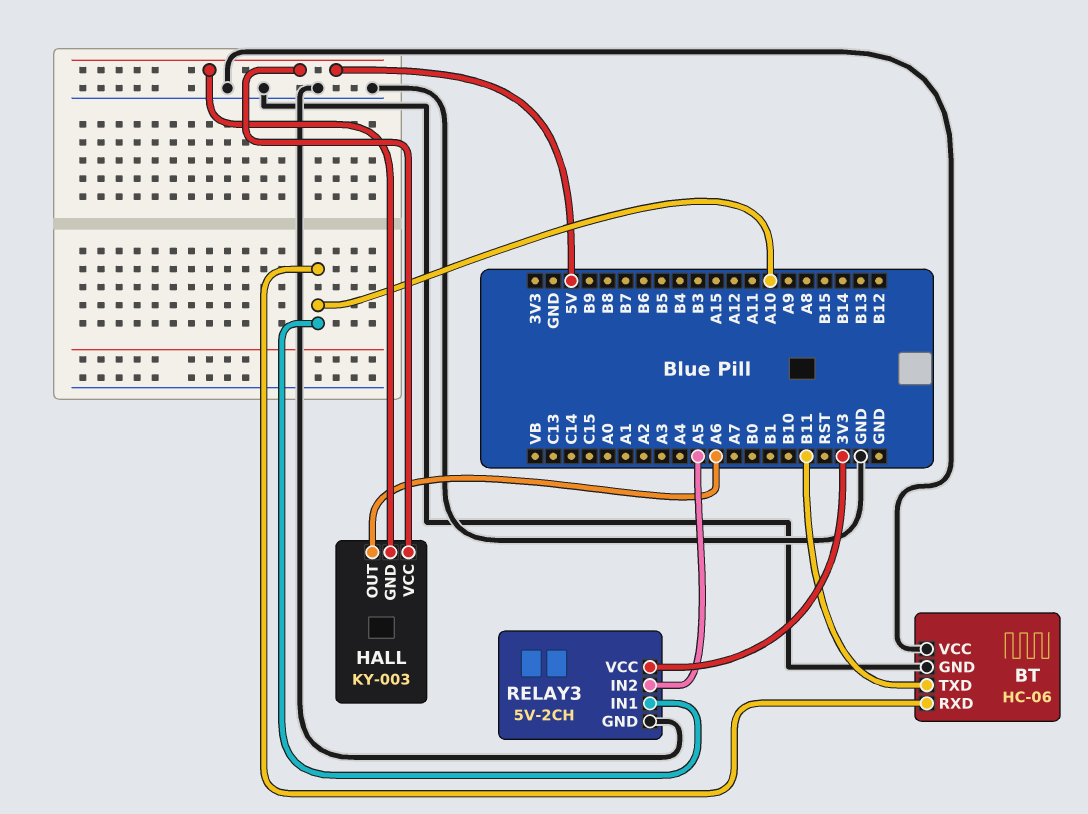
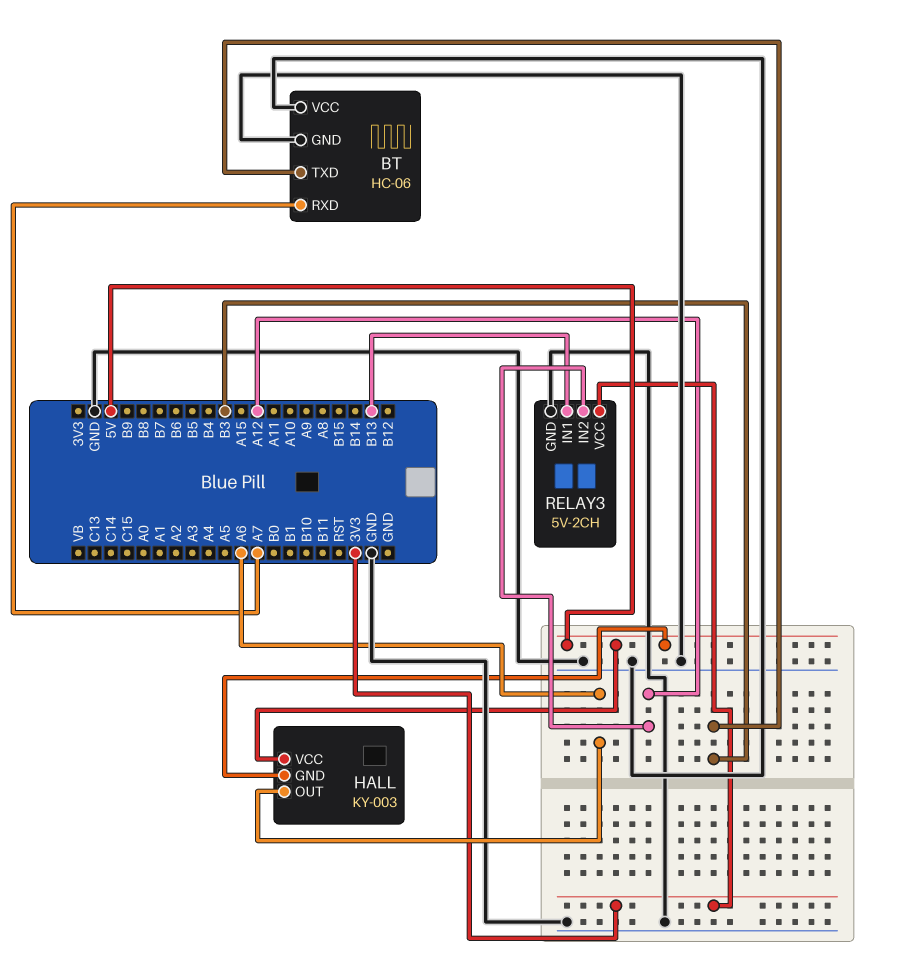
BT pin RXD: A10 -> A7
BT pin TXD: B11 -> B3
RELAY3 pin IN1: A10 -> B13
RELAY3 pin IN2: A5 -> A12

